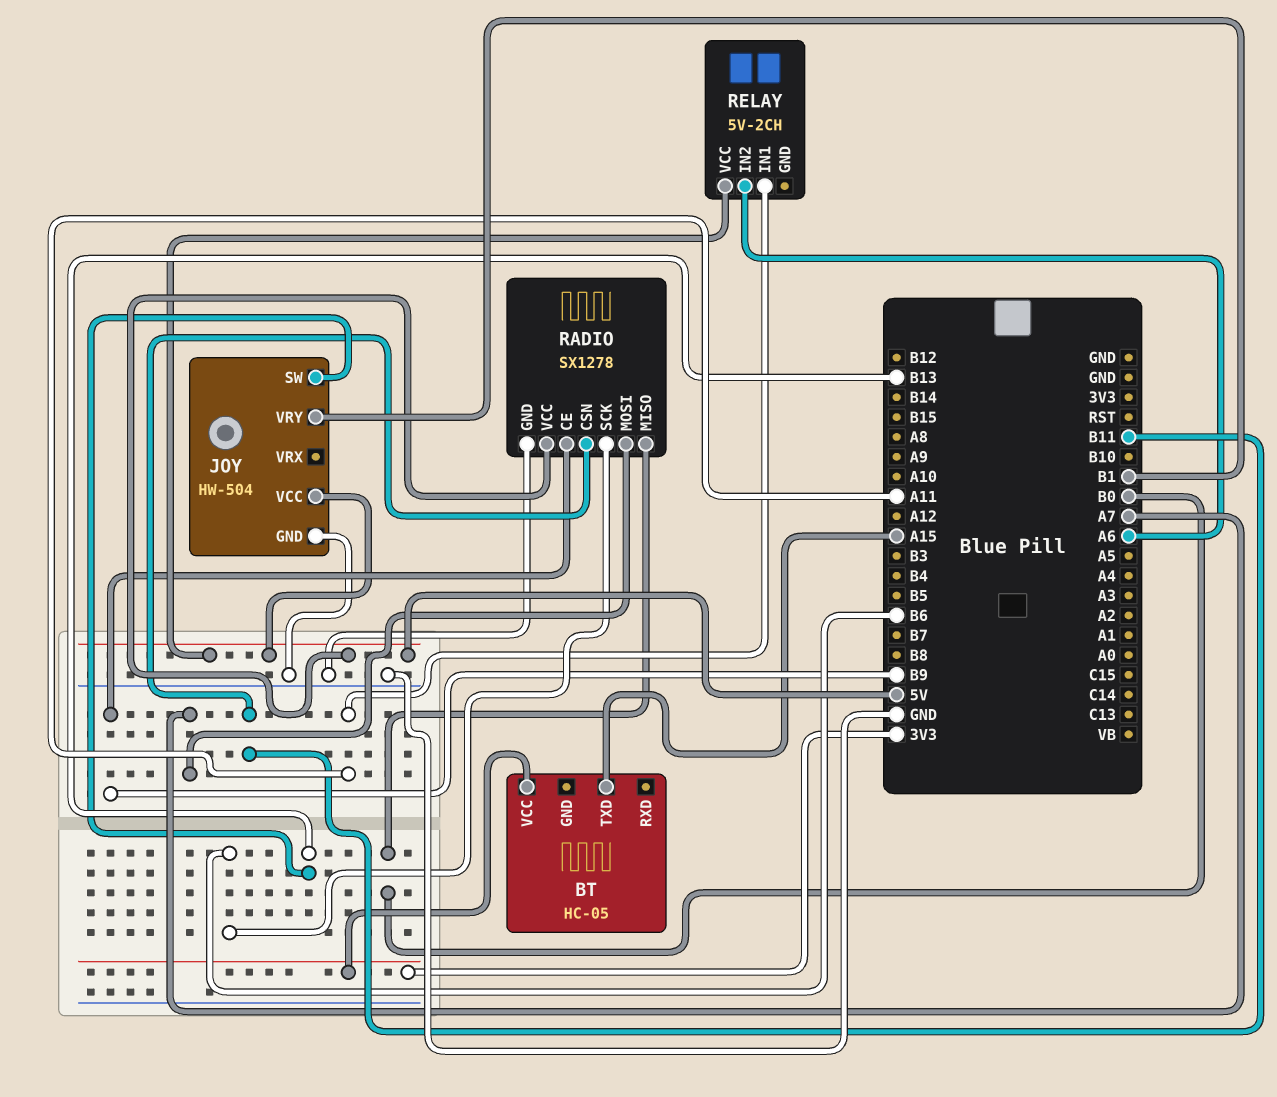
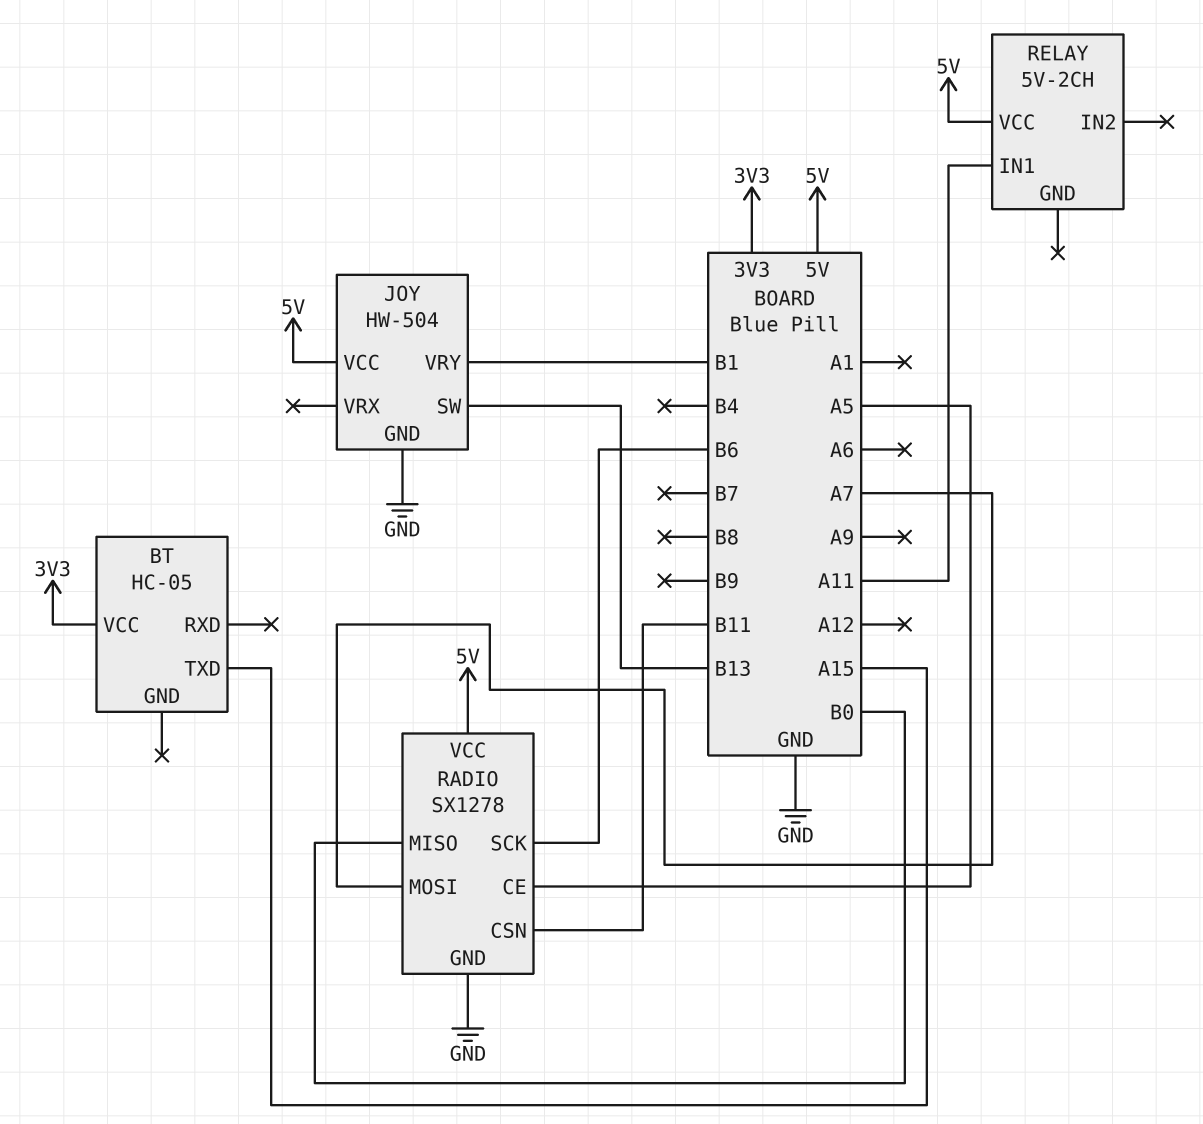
RADIO pin CE: B9 -> A5
RELAY pin IN2: A6 -> none

